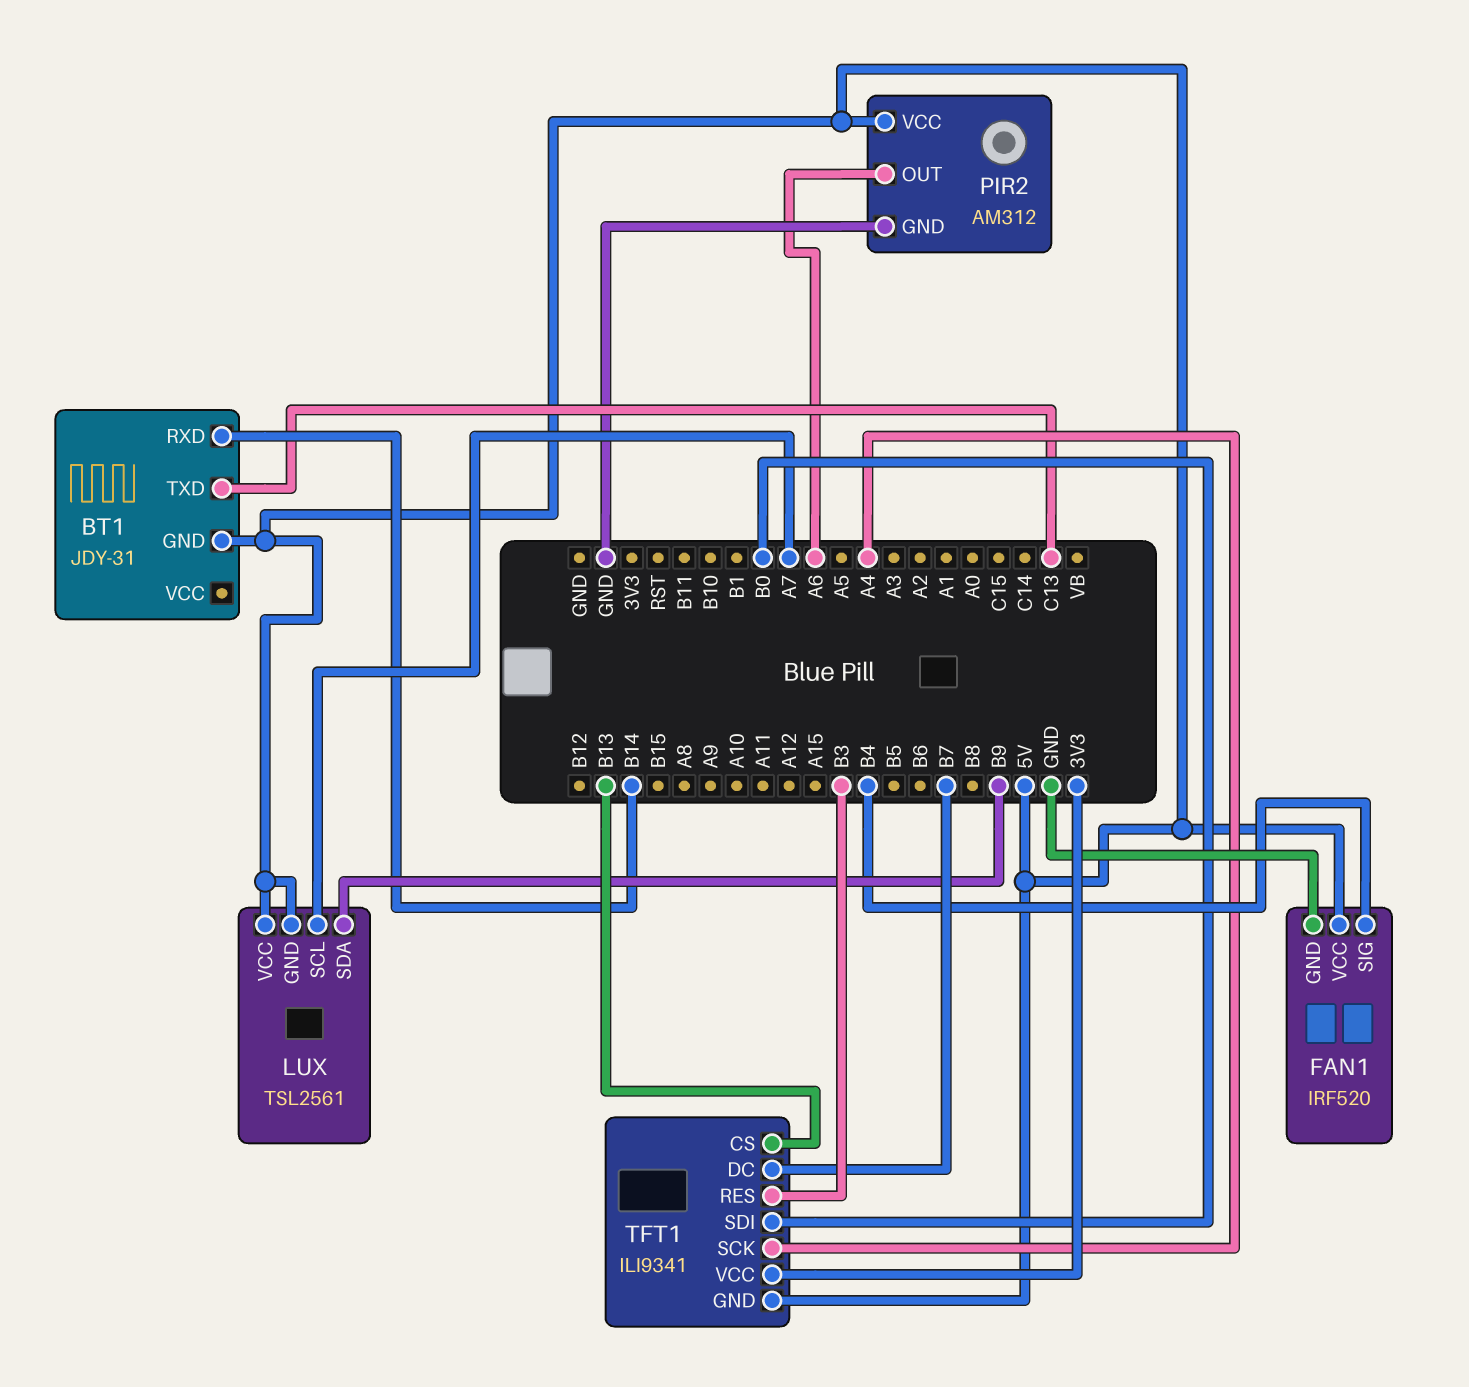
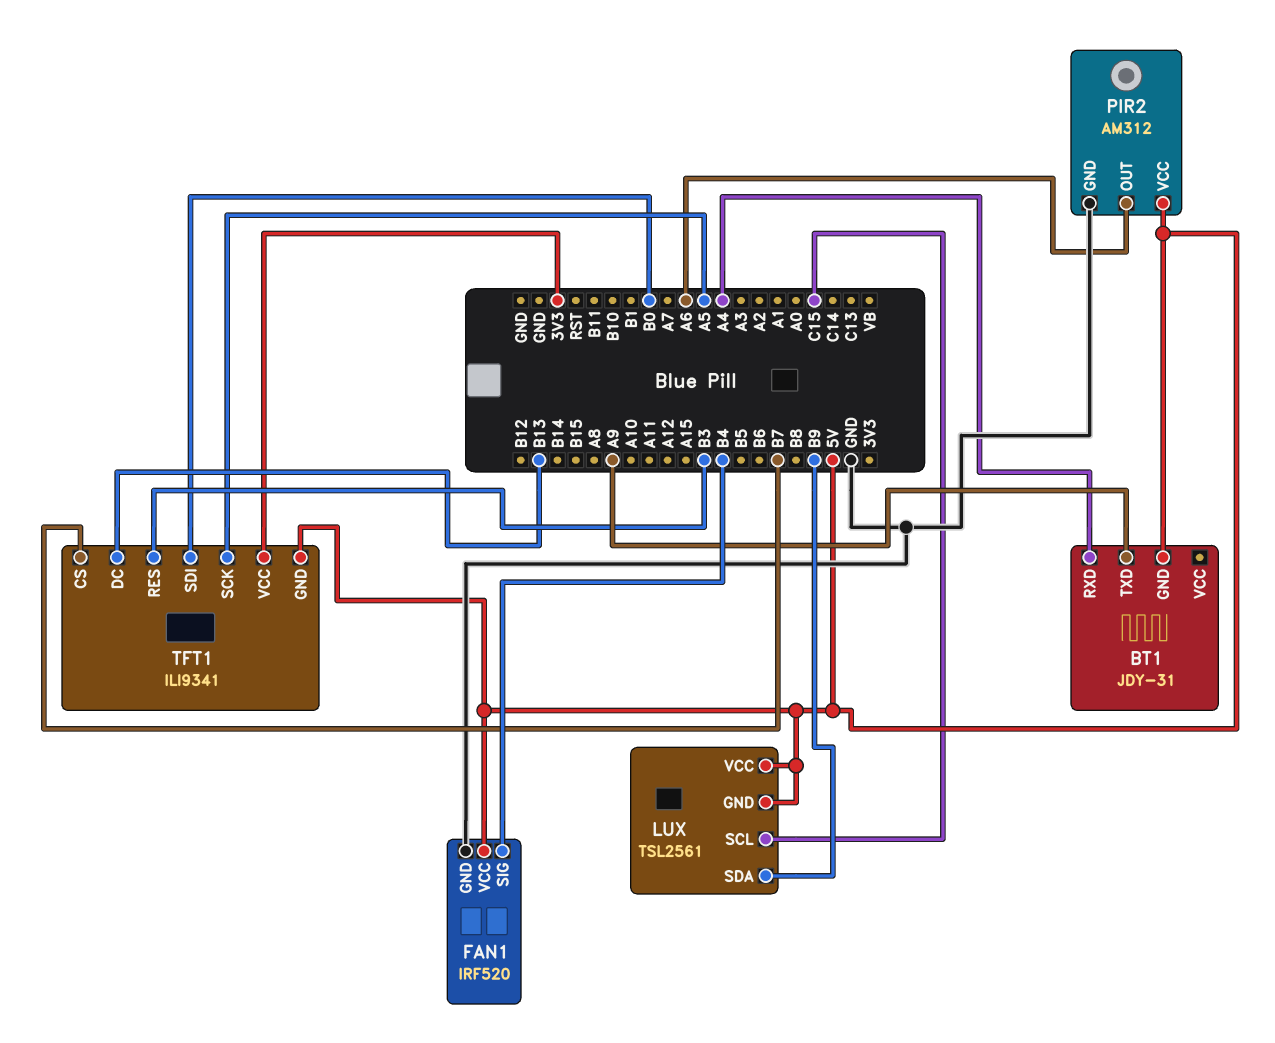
BT1 pin RXD: B14 -> A4
BT1 pin TXD: C13 -> A9
LUX pin SCL: A7 -> C15
TFT1 pin CS: B13 -> B7
TFT1 pin DC: B7 -> B13
TFT1 pin SCK: A4 -> A5

